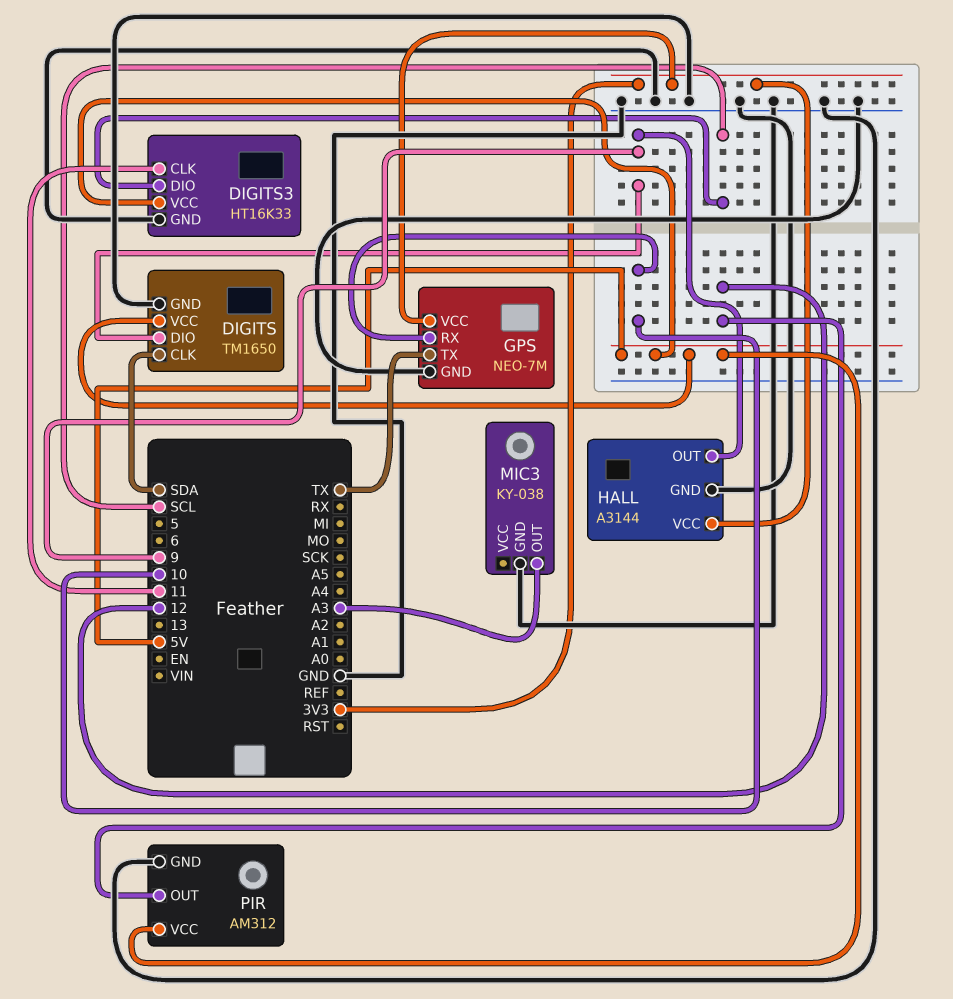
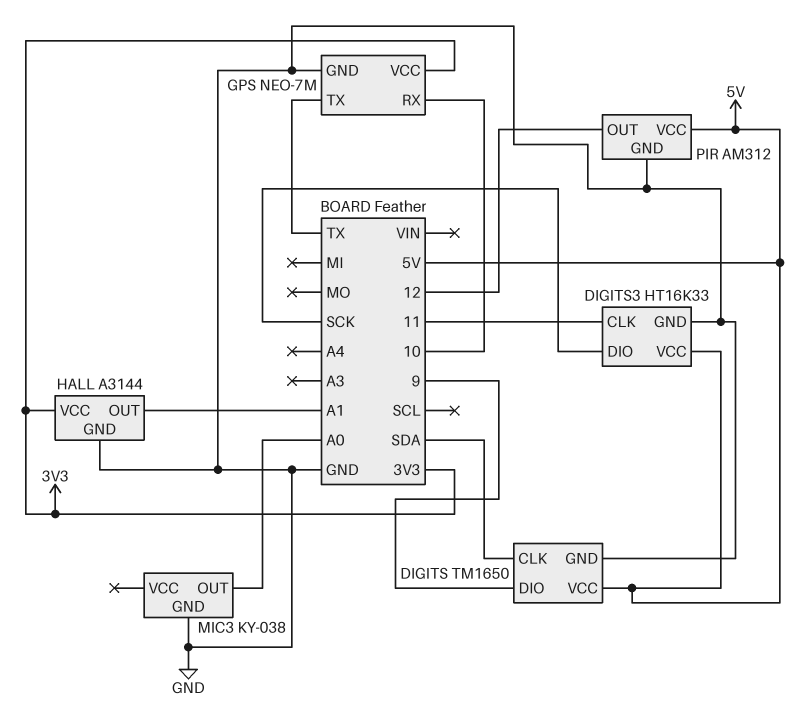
DIGITS3 pin DIO: SCL -> SCK
HALL pin OUT: 9 -> A1
MIC3 pin OUT: A3 -> A0

